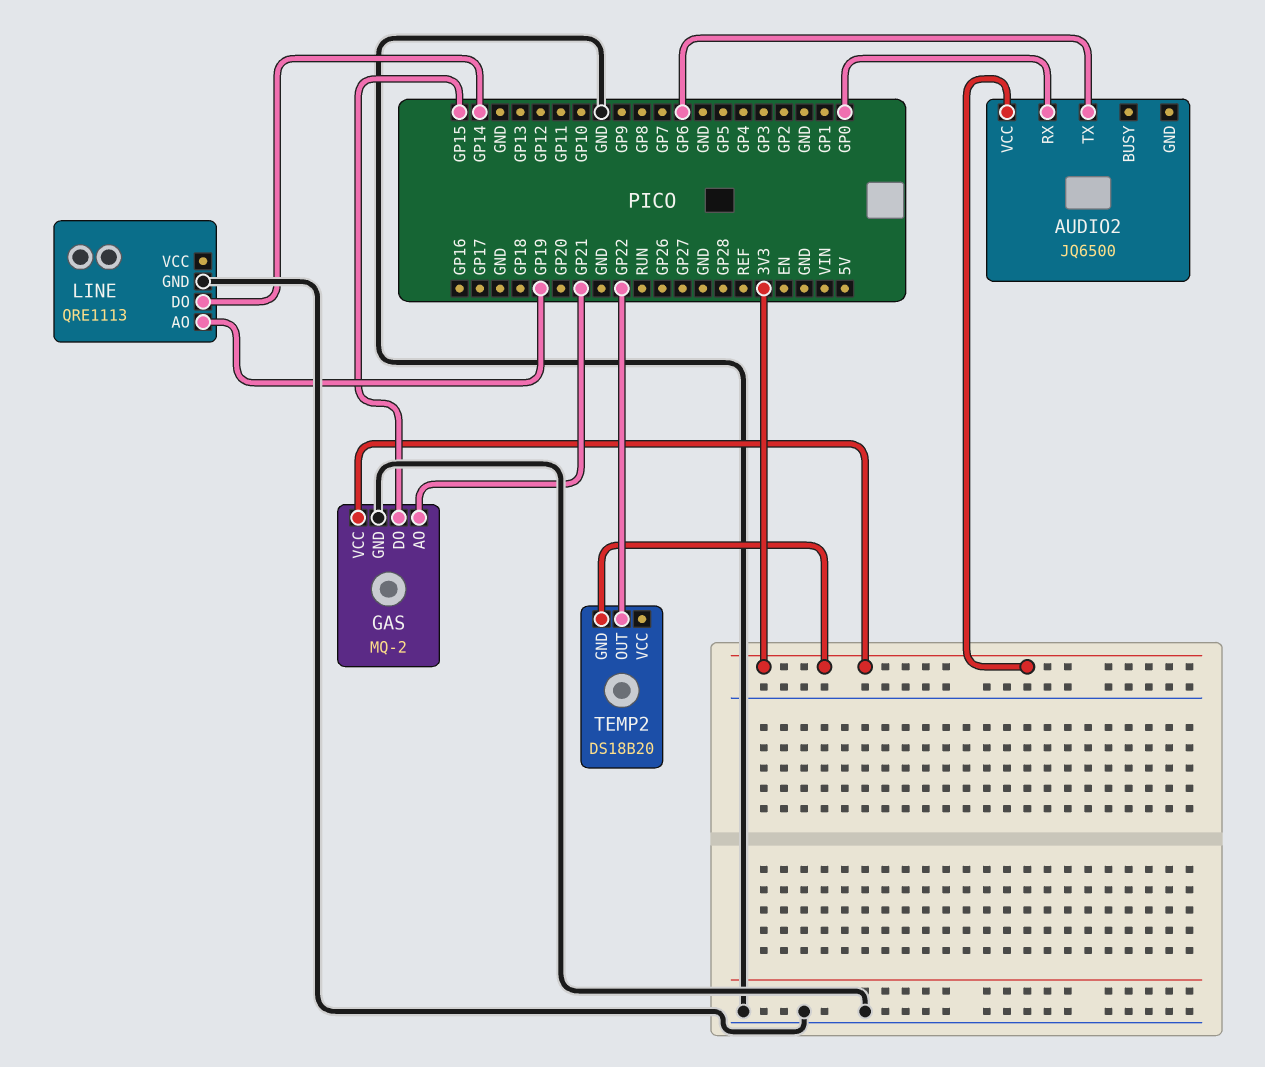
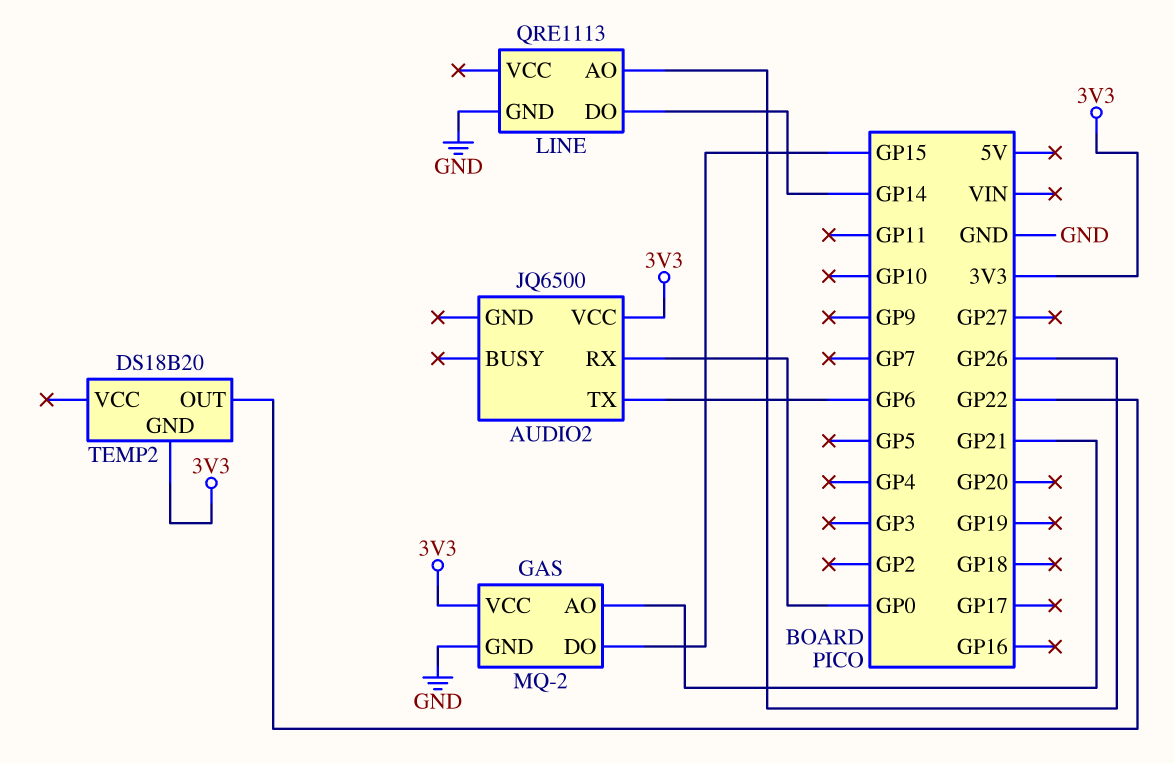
LINE pin AO: GP19 -> GP26

